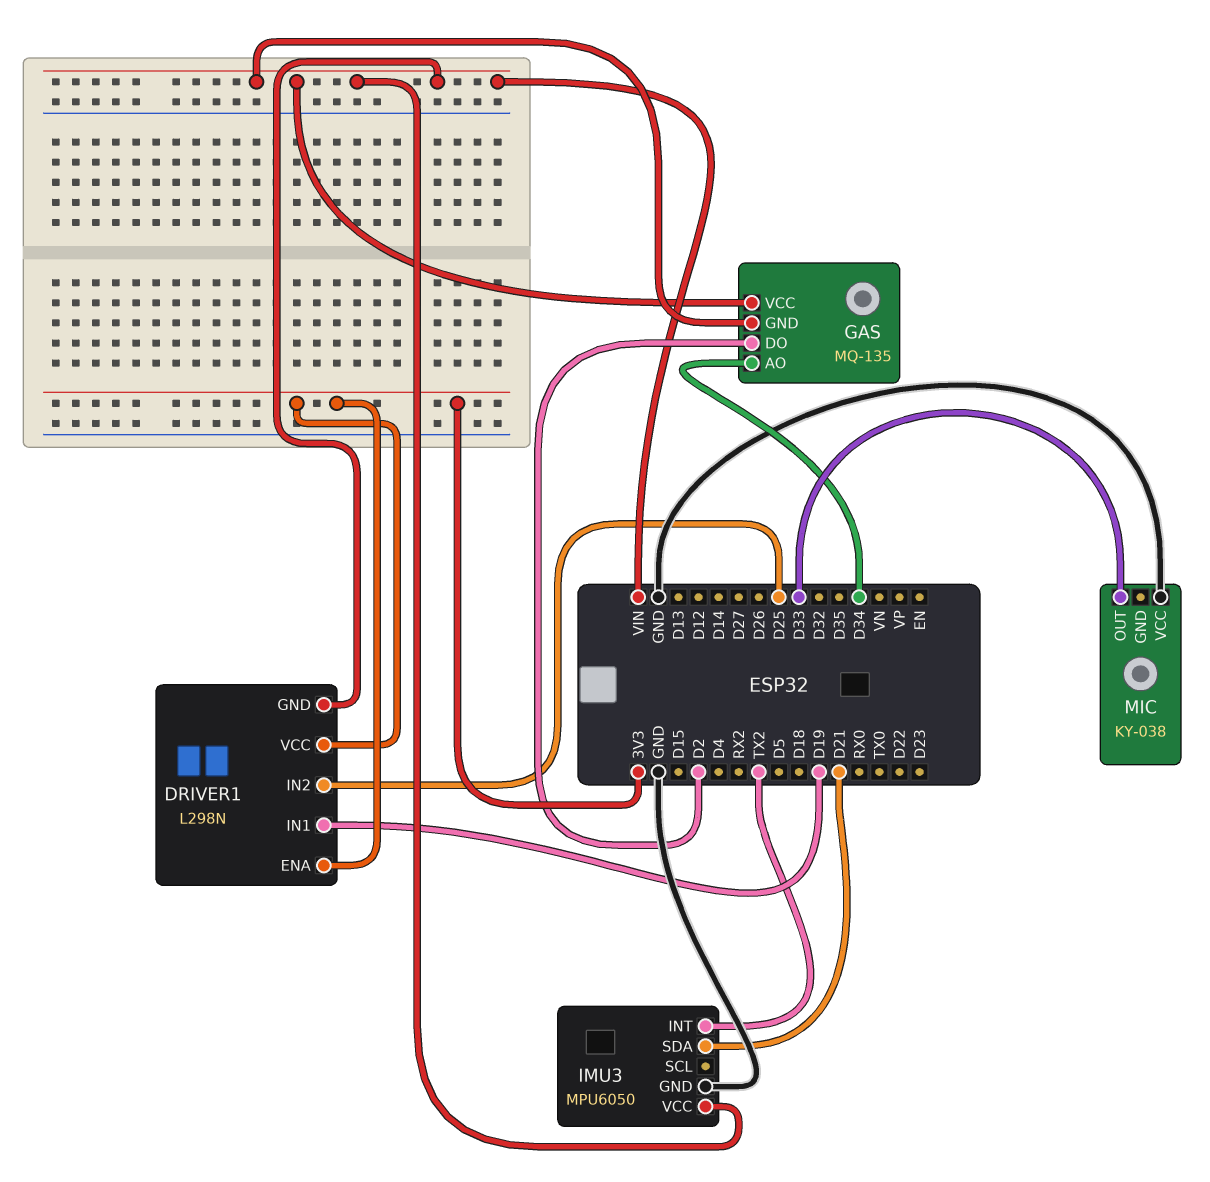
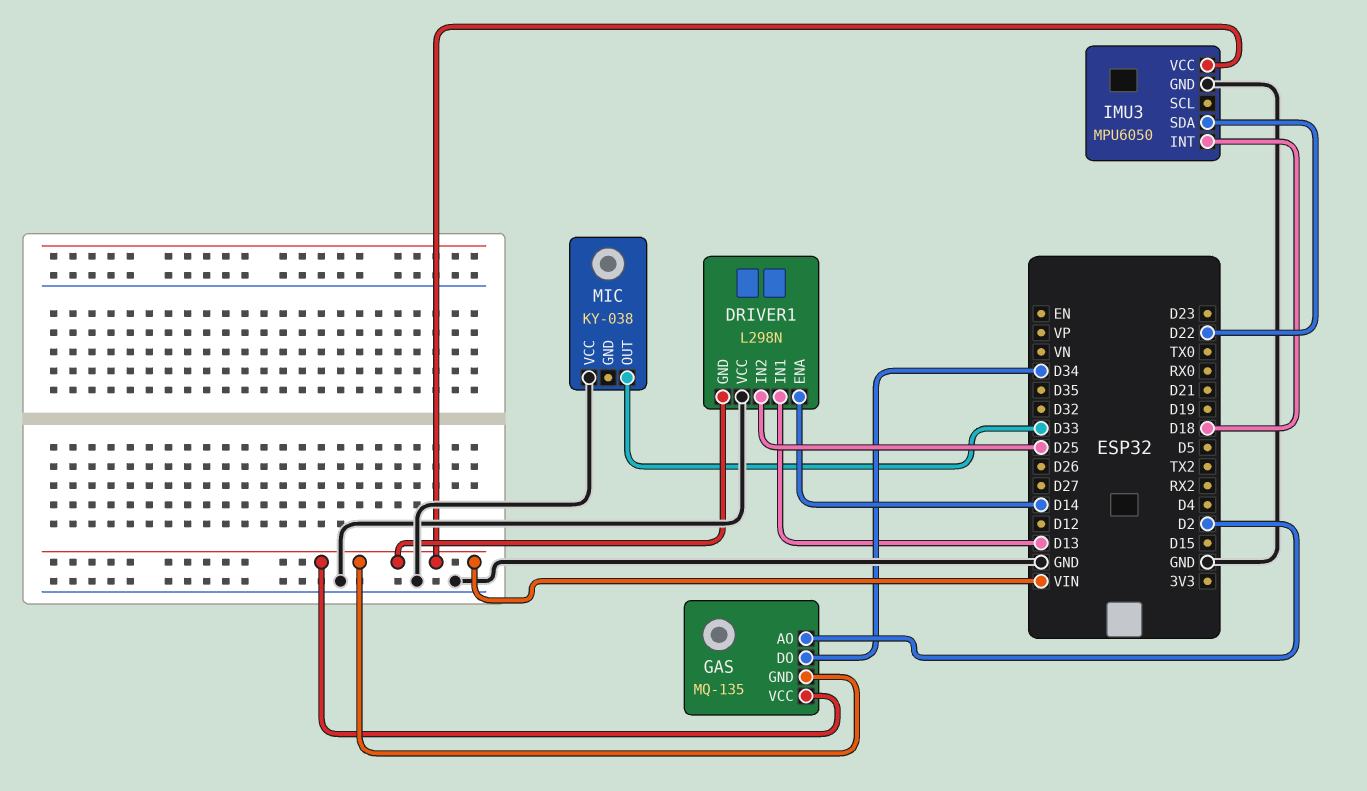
DRIVER1 pin ENA: 3V3 -> D14
DRIVER1 pin IN1: D19 -> D13
DRIVER1 pin VCC: 3V3 -> GND
GAS pin AO: D34 -> D2
GAS pin DO: D2 -> D34
IMU3 pin INT: TX2 -> D18
IMU3 pin SDA: D21 -> D22

